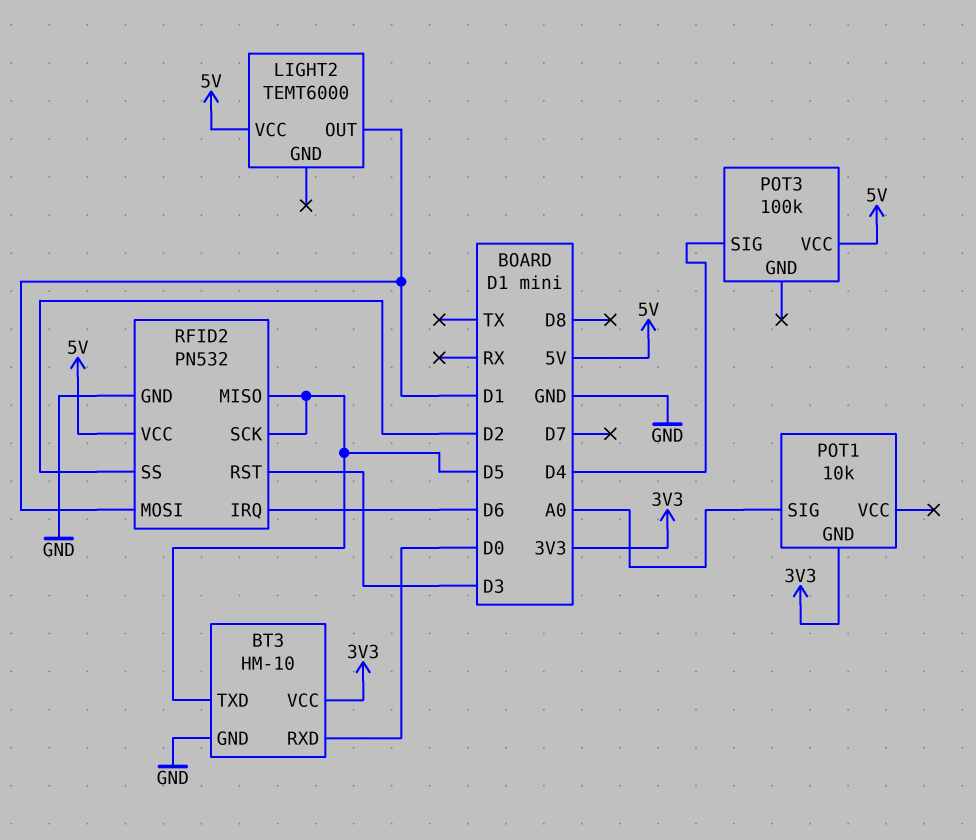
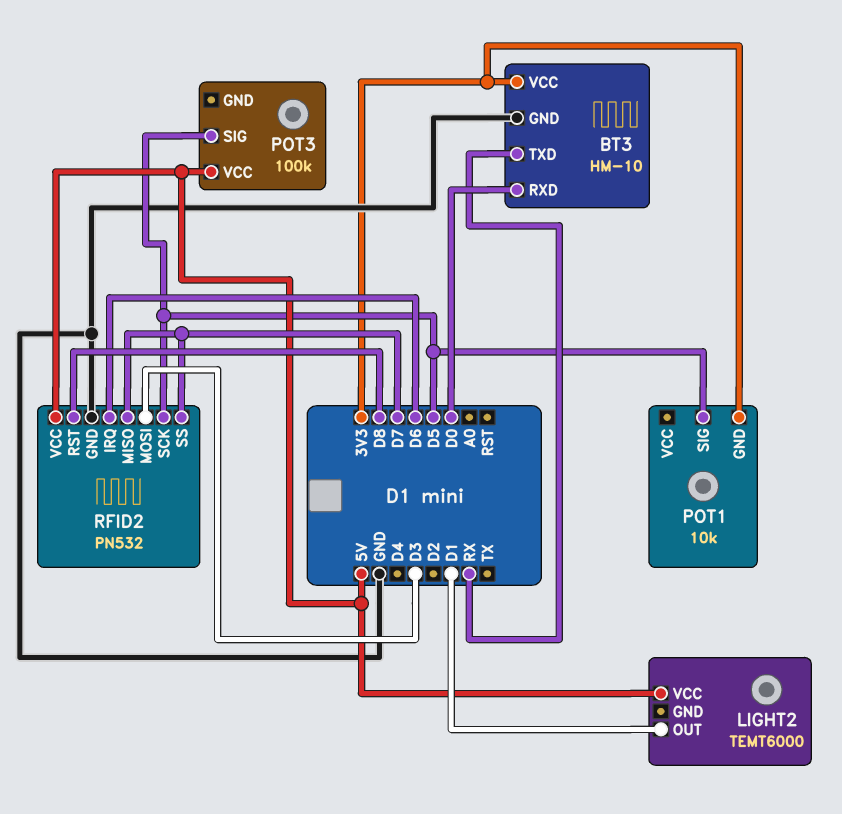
BT3 pin TXD: D5 -> RX
POT1 pin SIG: A0 -> D5
POT3 pin SIG: D4 -> D5
RFID2 pin MISO: D5 -> D7
RFID2 pin MOSI: D1 -> D3
RFID2 pin RST: D3 -> D8
RFID2 pin SS: D2 -> D7

